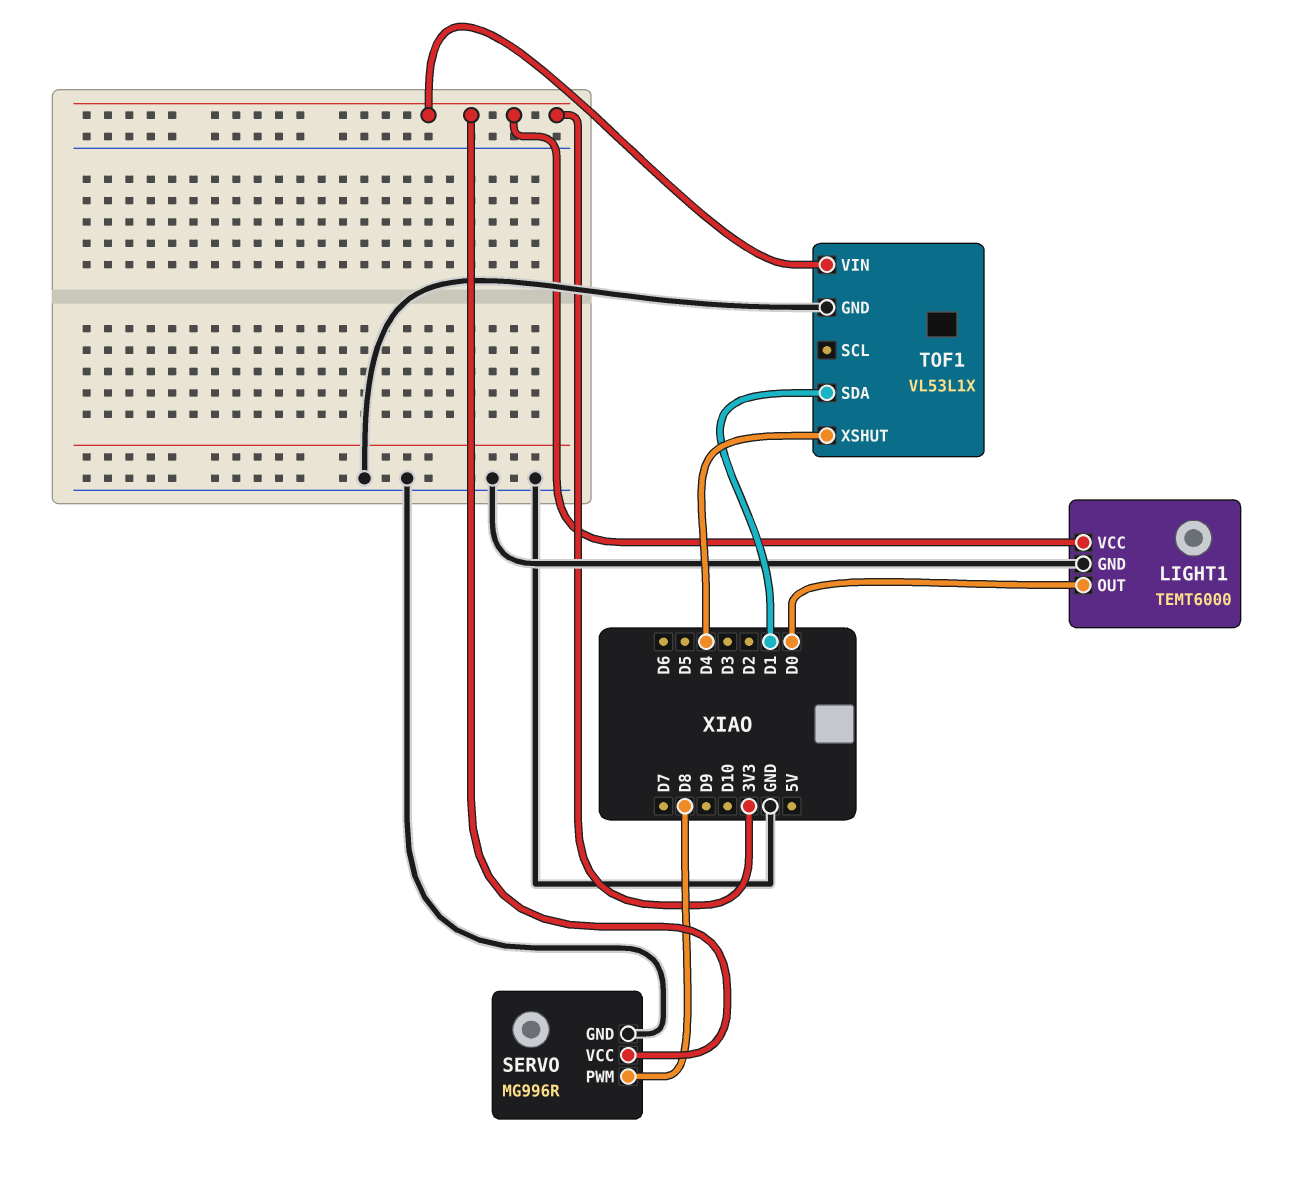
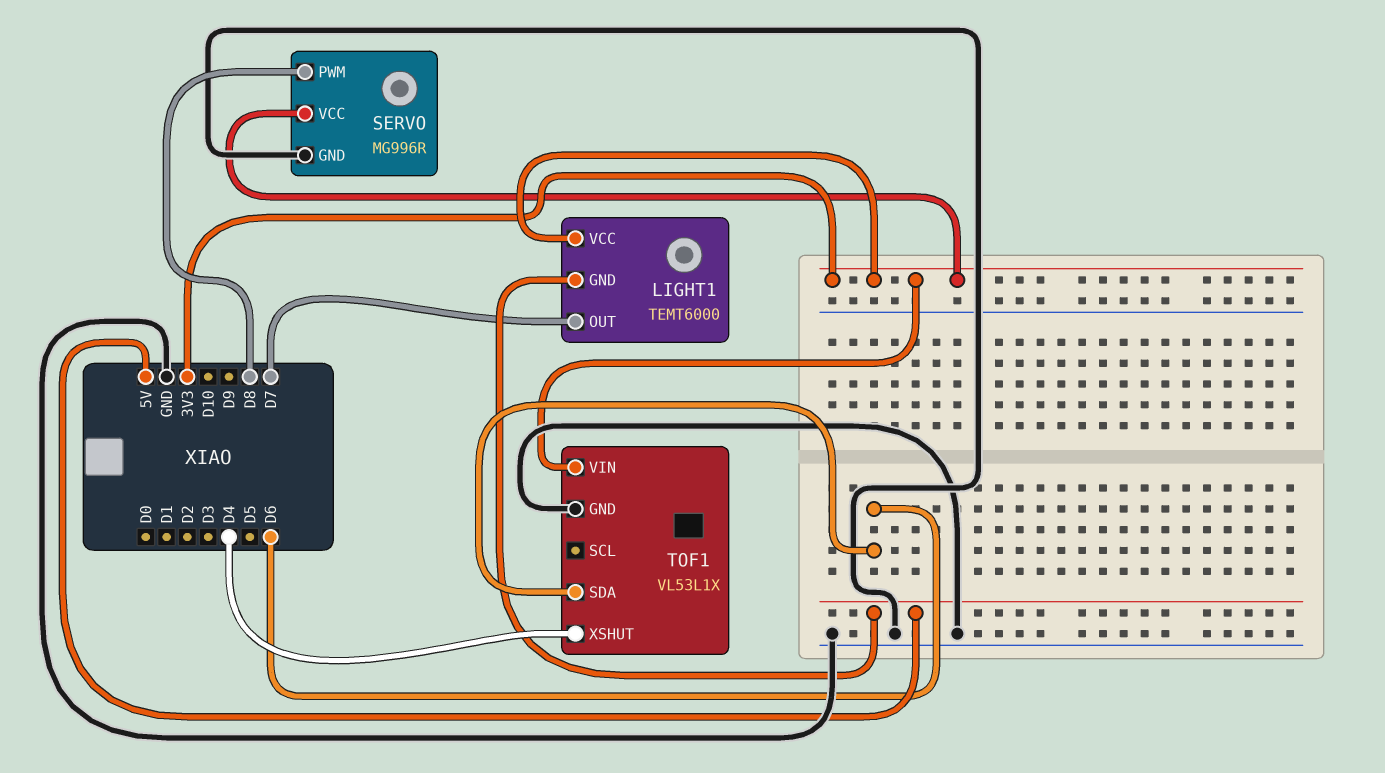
LIGHT1 pin GND: GND -> 5V
LIGHT1 pin OUT: D0 -> D7
TOF1 pin SDA: D1 -> D6

